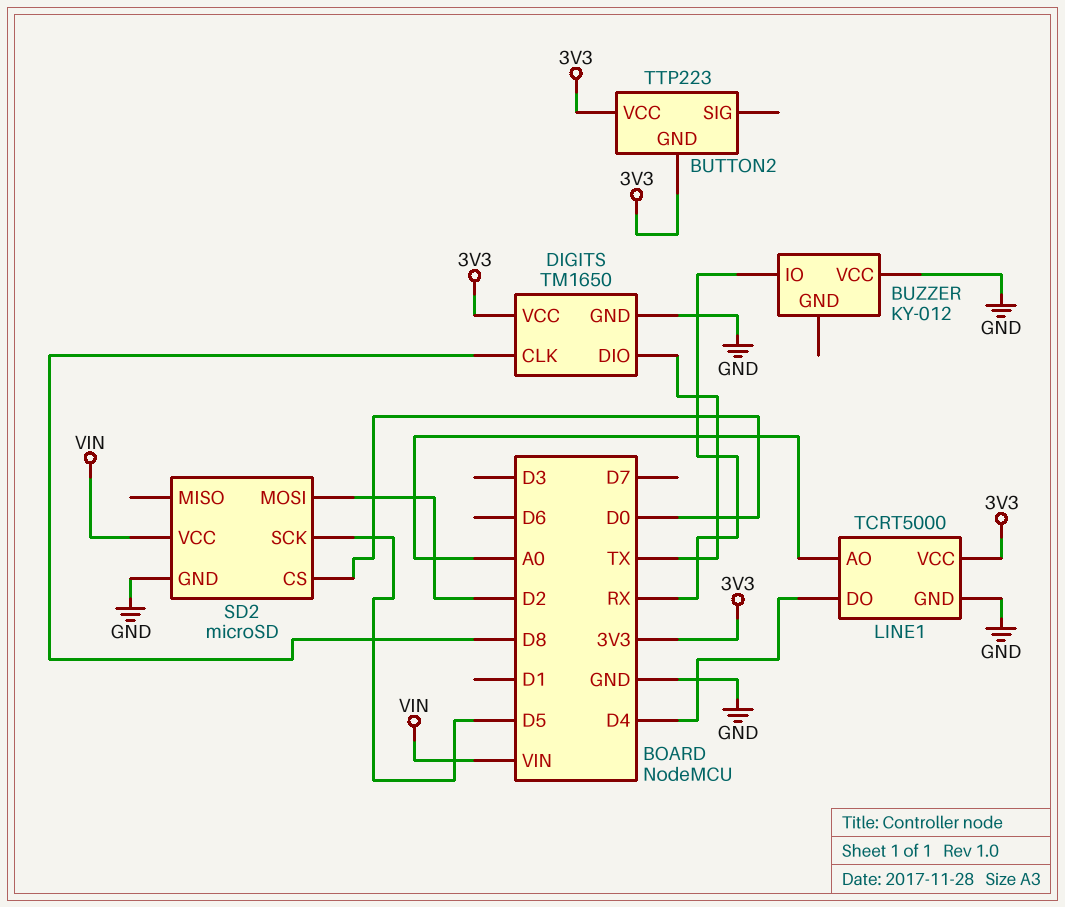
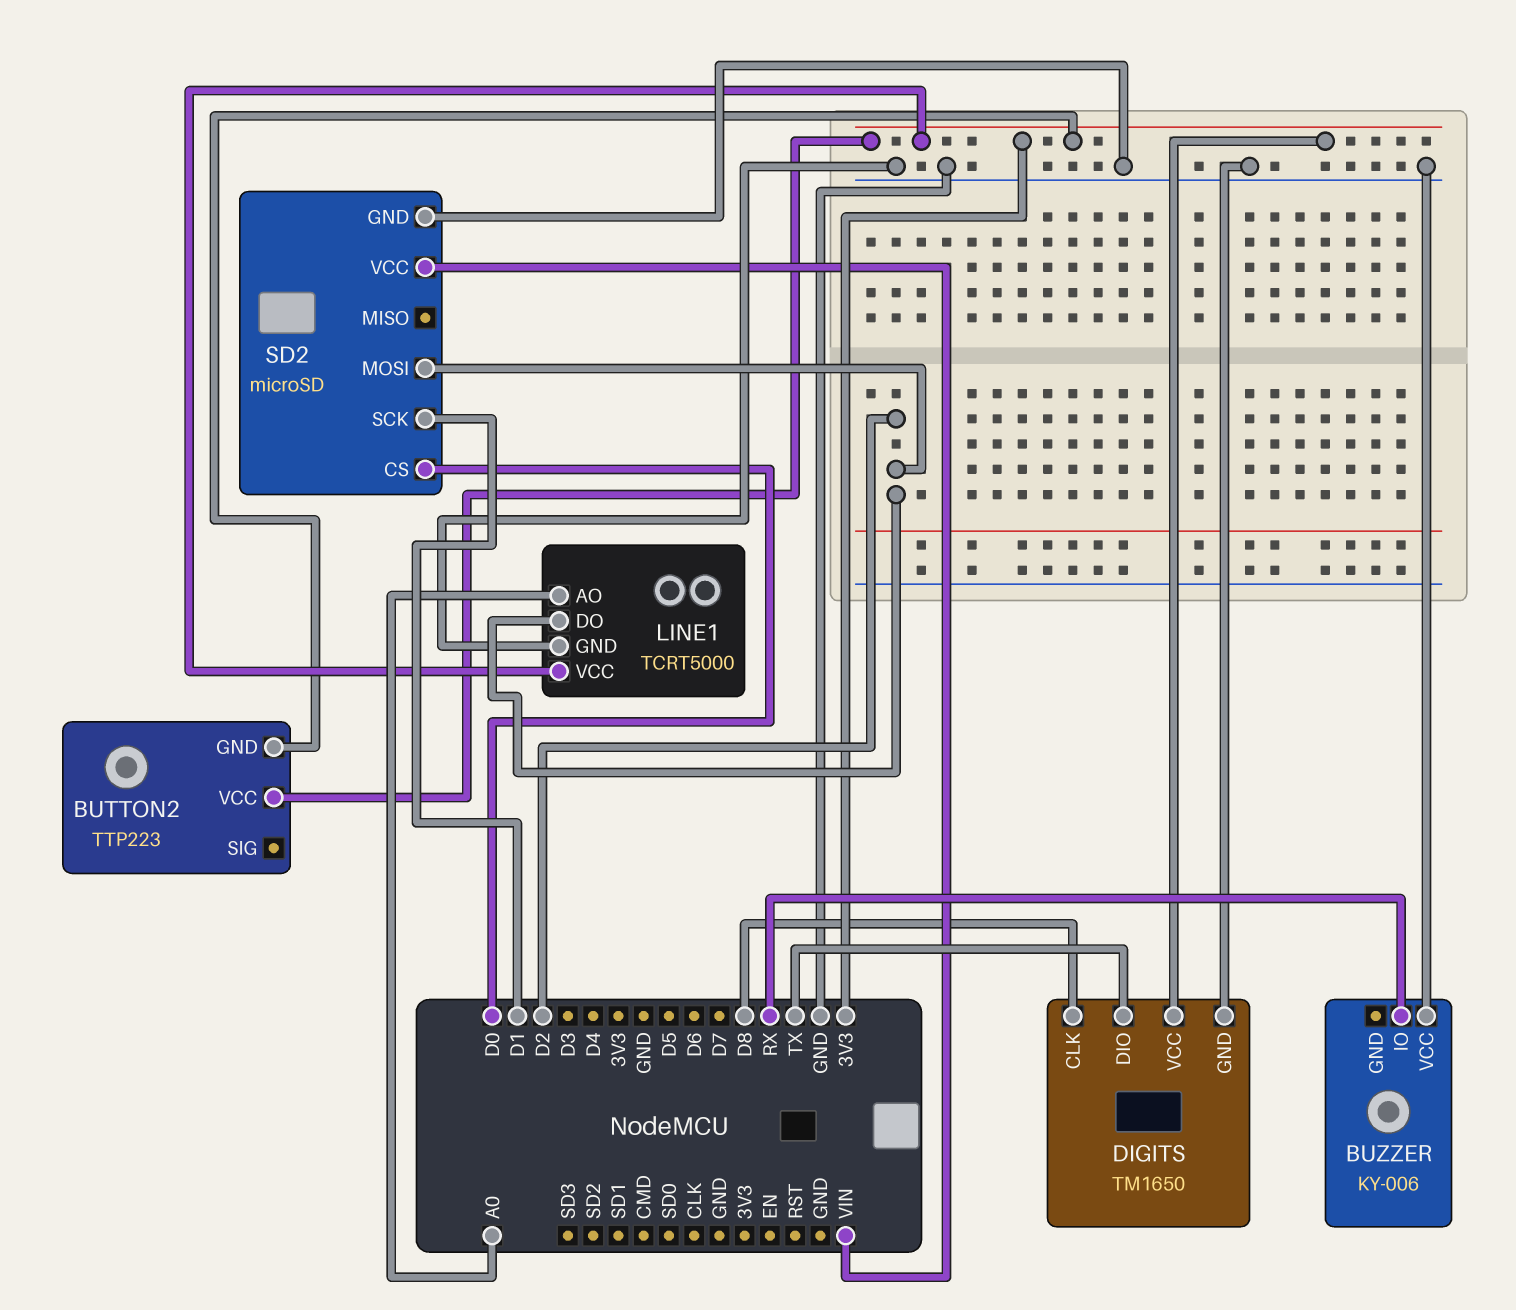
BUZZER: KY-012 -> KY-006
LINE1 pin DO: D4 -> D2
SD2 pin SCK: D5 -> D1

